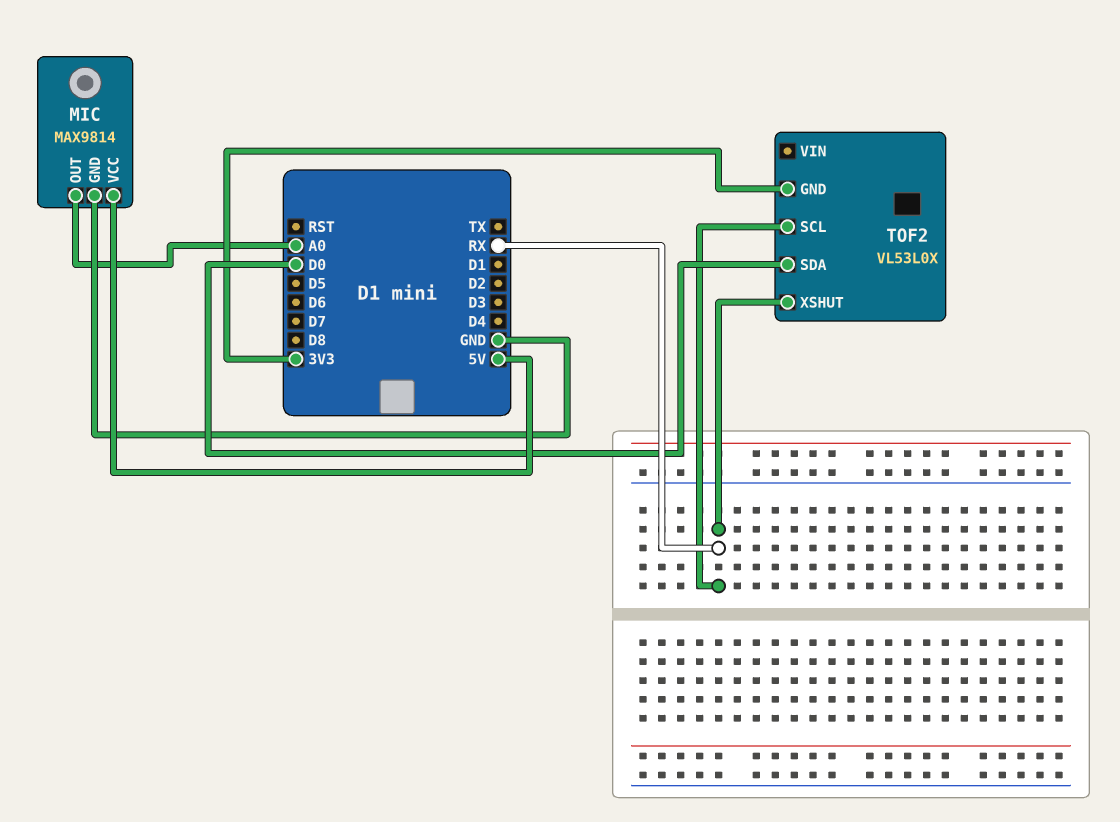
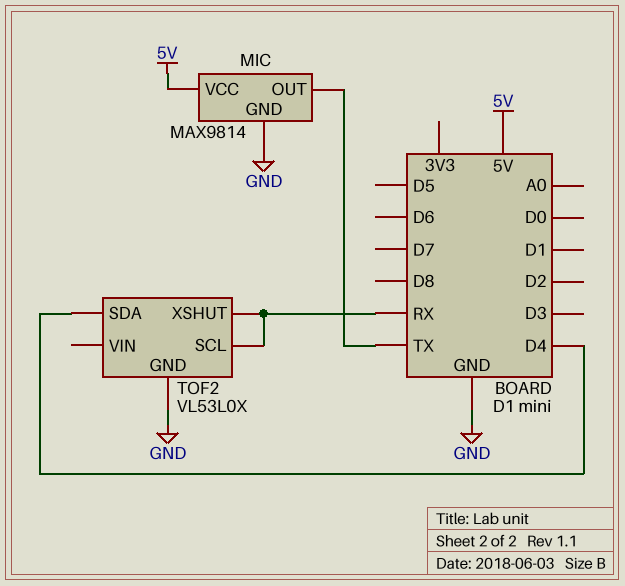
MIC pin OUT: A0 -> TX
TOF2 pin GND: 3V3 -> GND
TOF2 pin SDA: D0 -> D4

